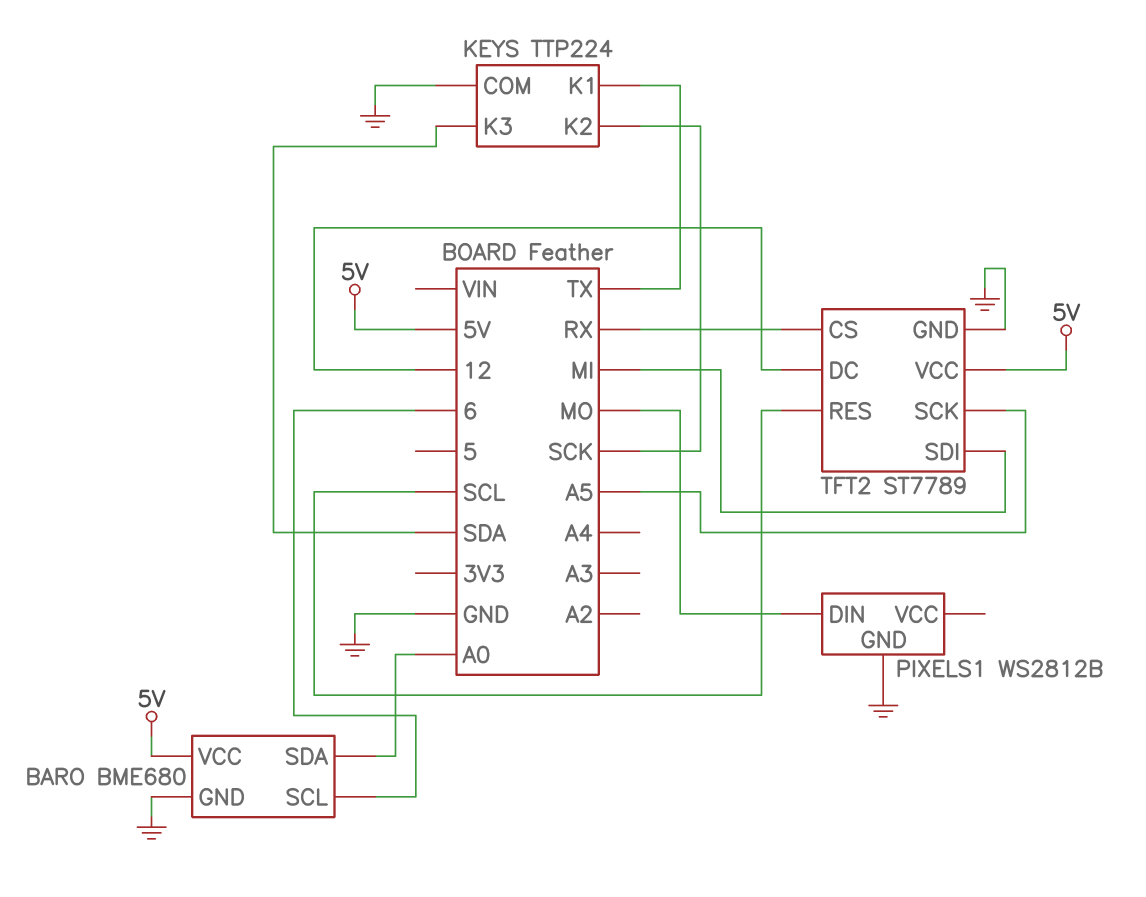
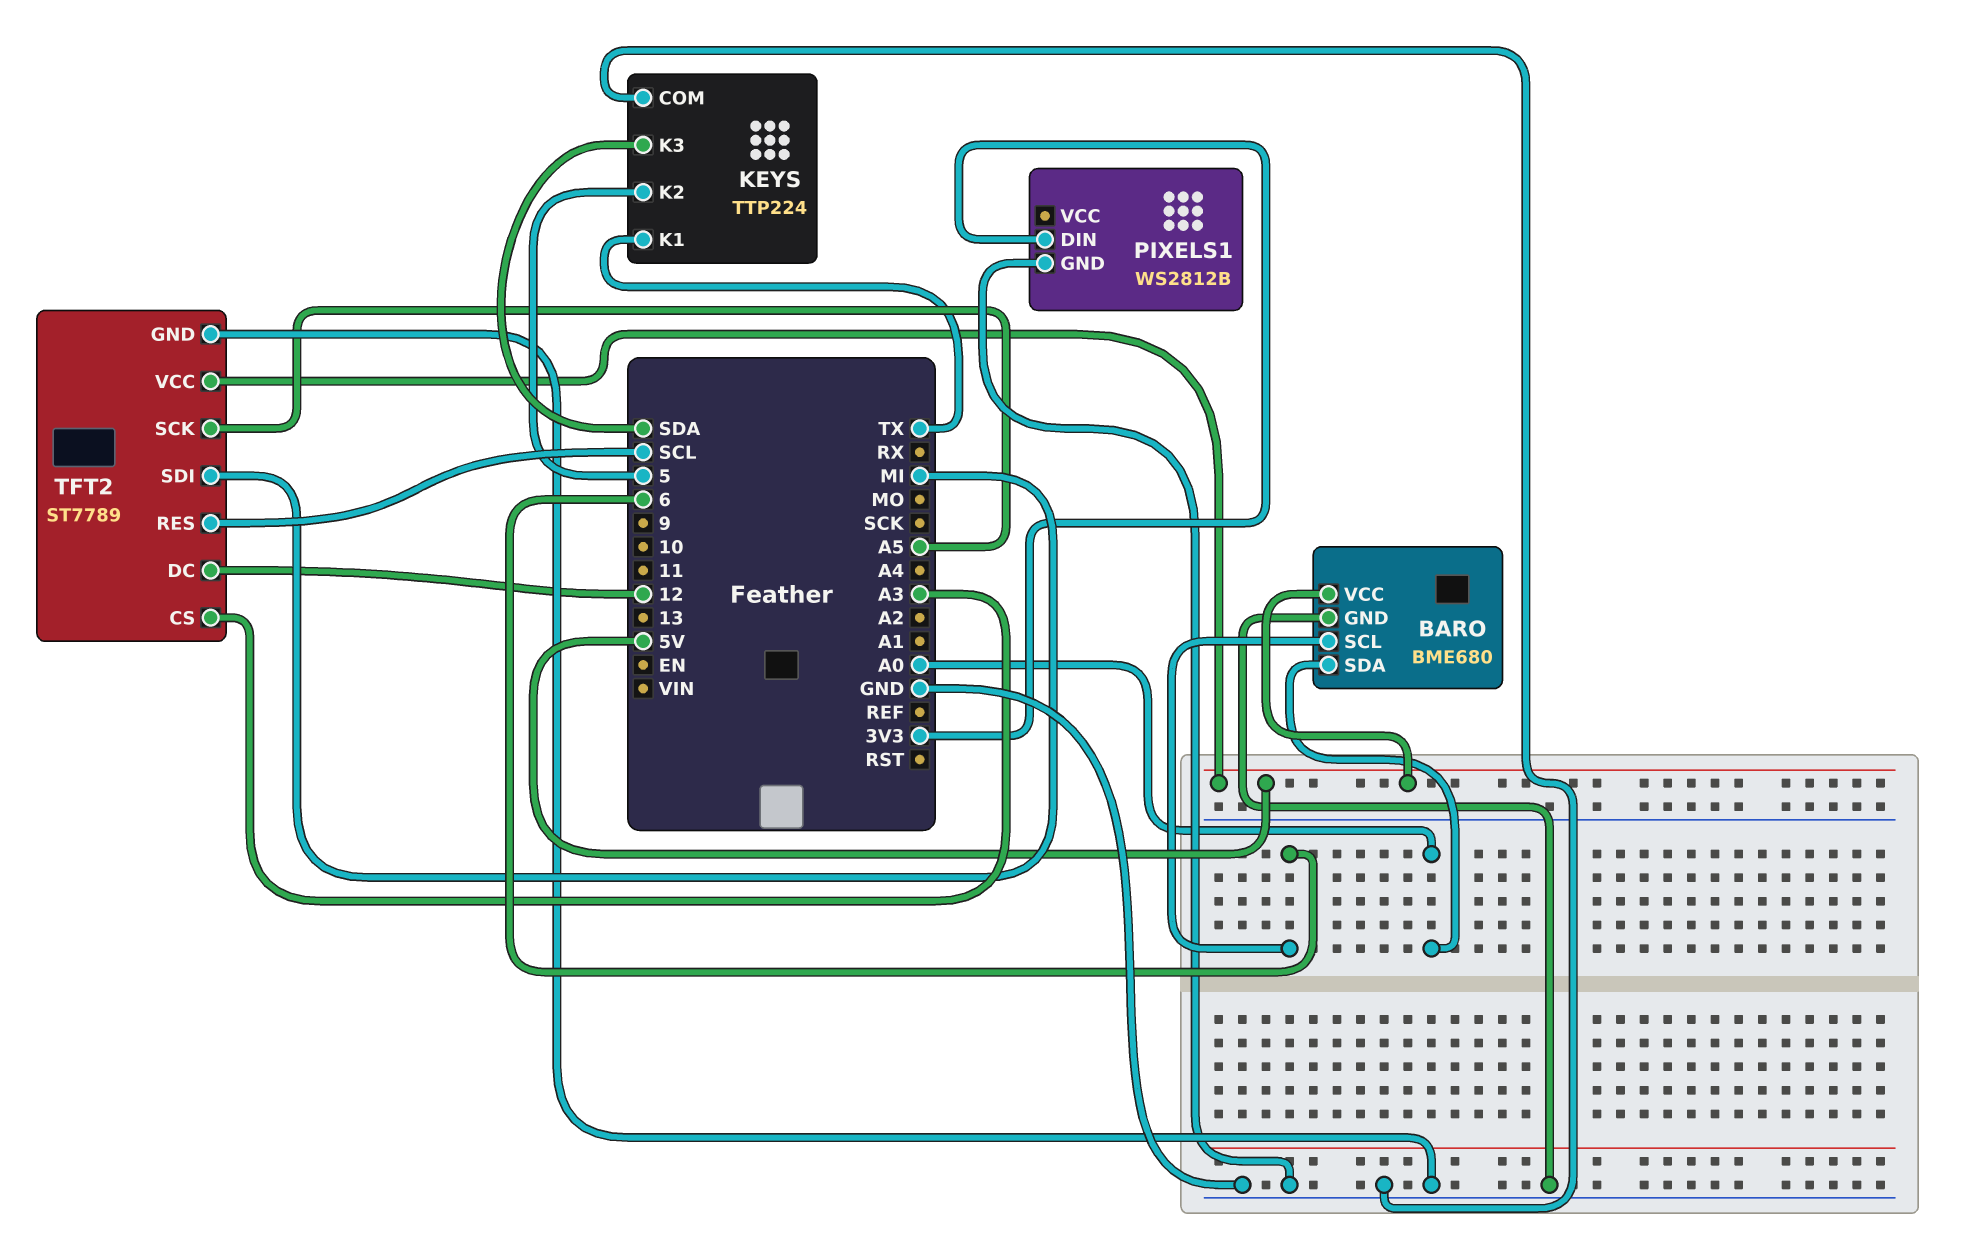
KEYS pin K2: SCK -> 5
PIXELS1 pin DIN: MO -> 3V3
TFT2 pin CS: RX -> A3

